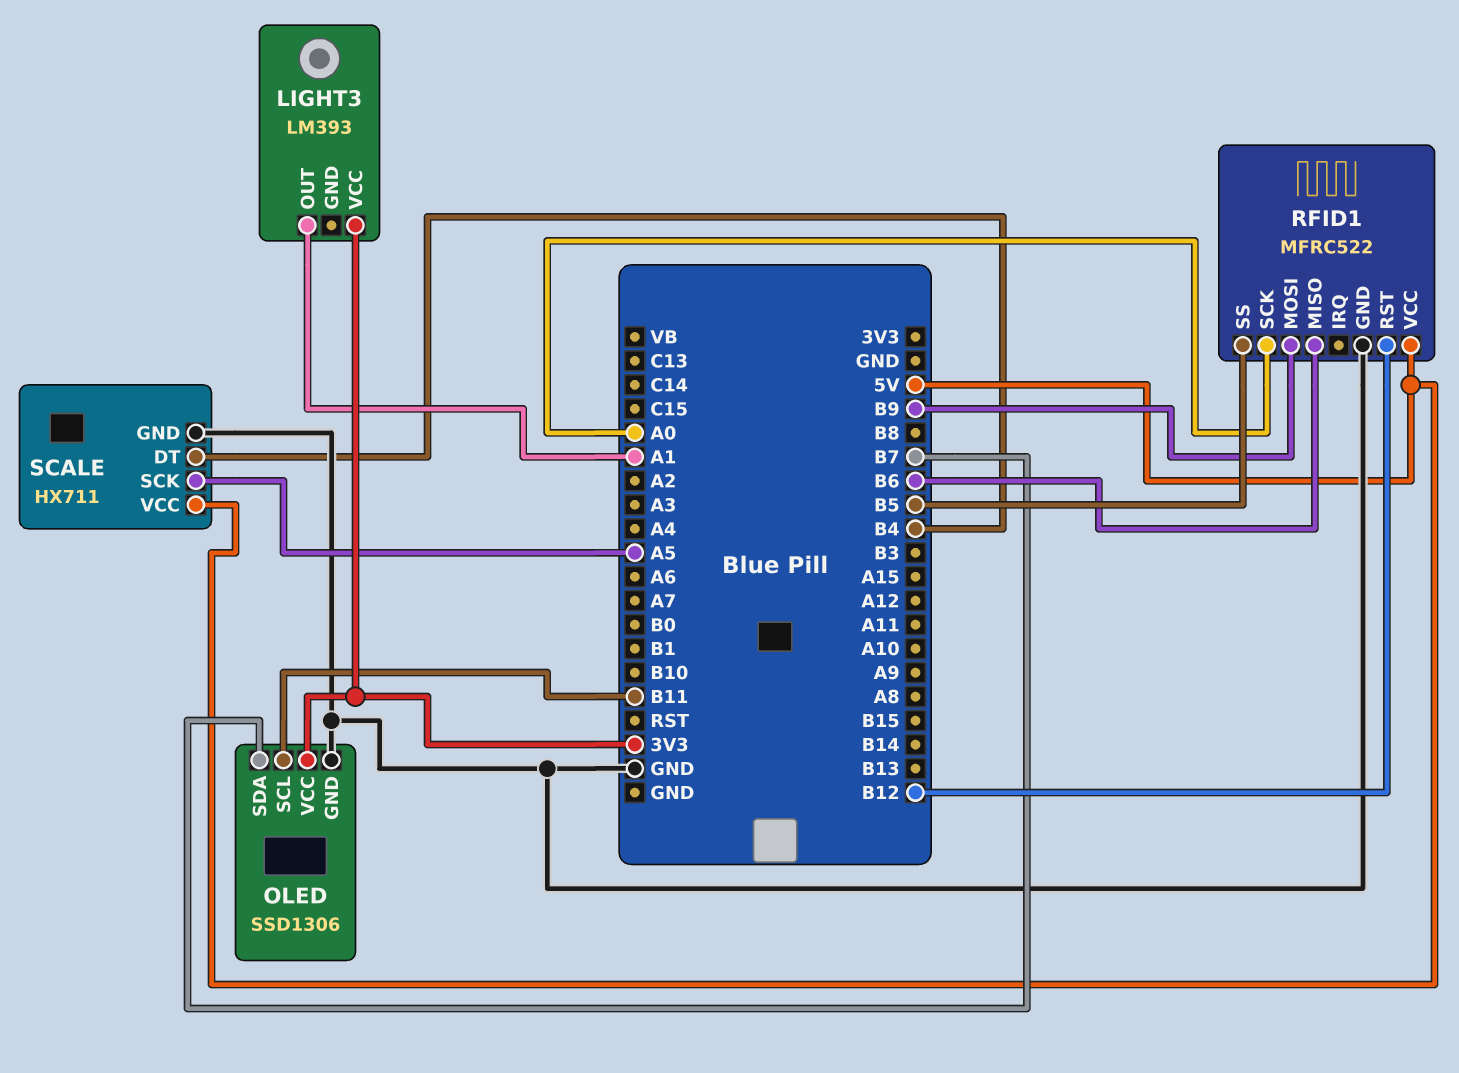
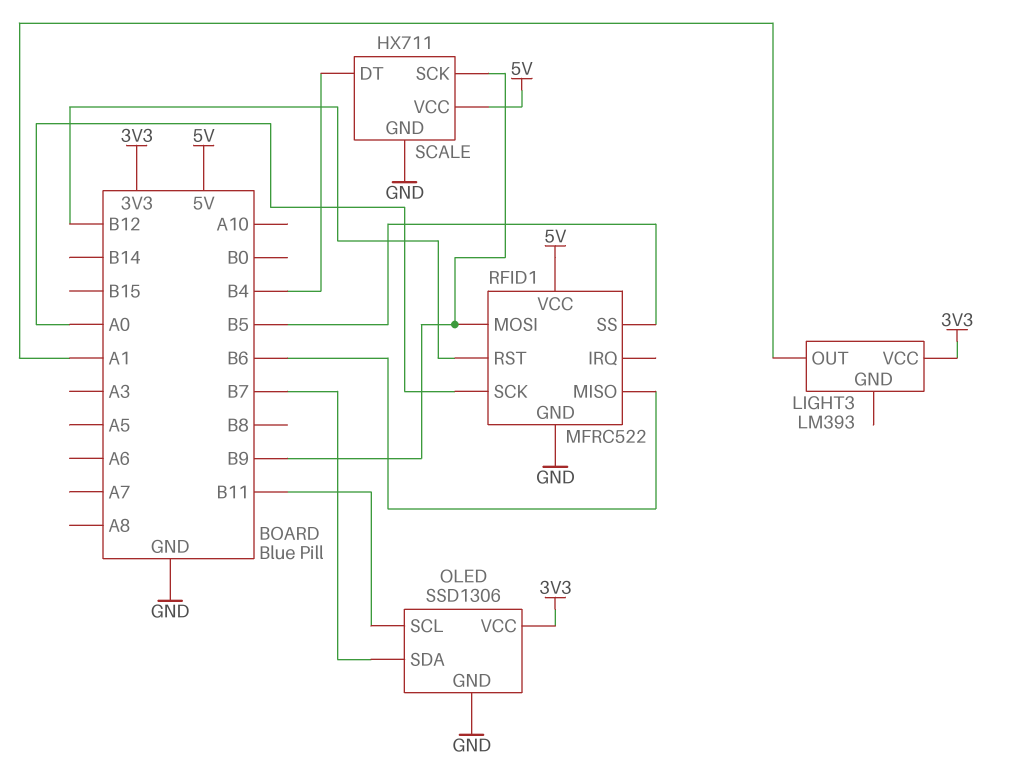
SCALE pin SCK: A5 -> B9

